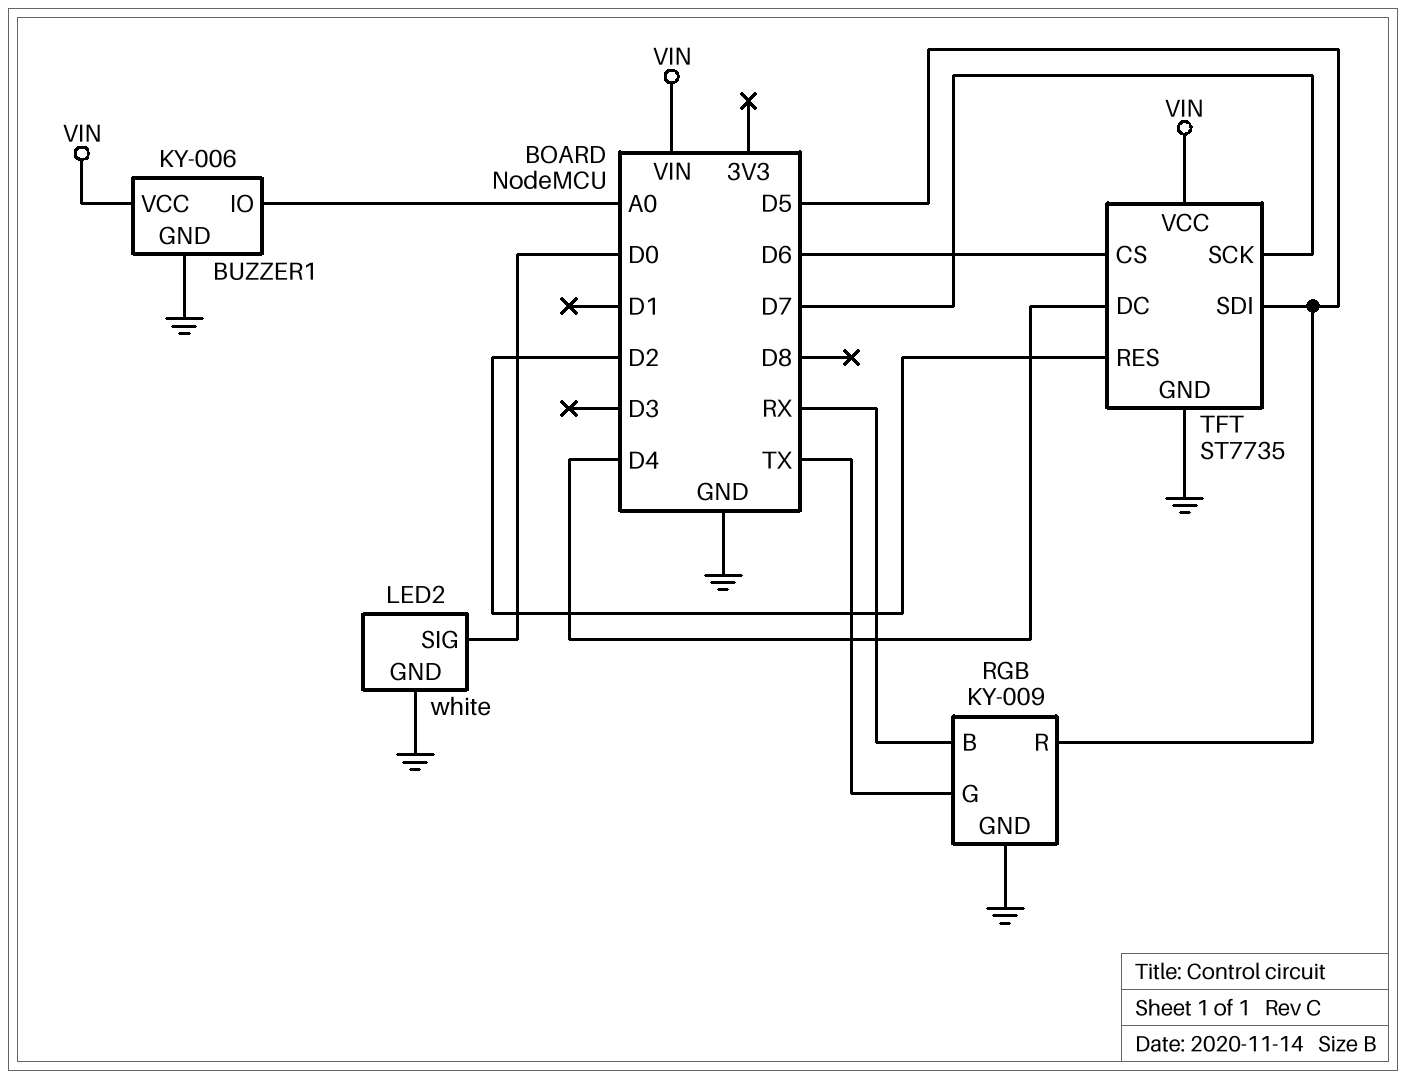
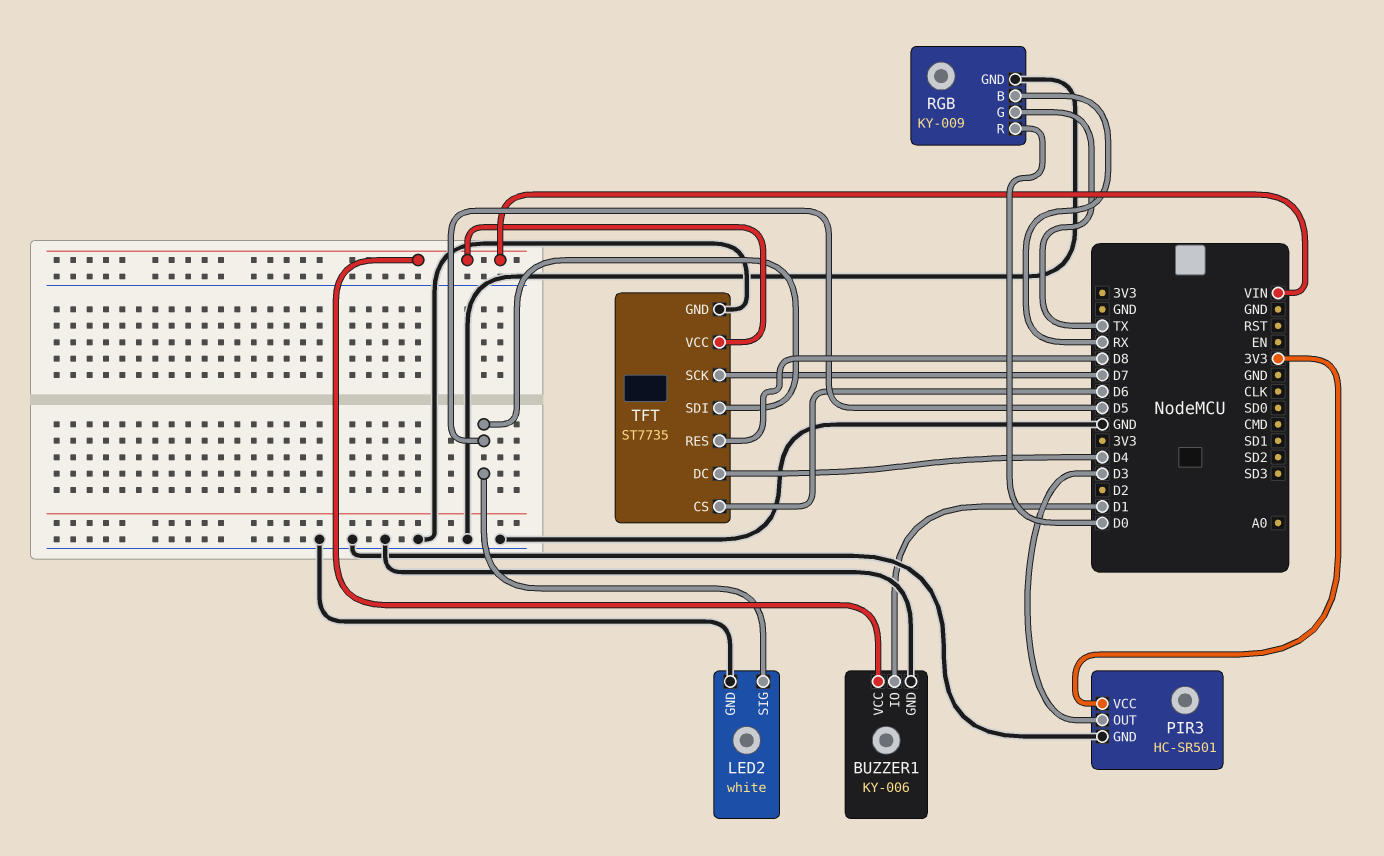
BUZZER1 pin IO: A0 -> D1
LED2 pin SIG: D0 -> D5
PIR3: none -> HC-SR501
PIR3 pin GND: none -> GND
PIR3 pin OUT: none -> D3
PIR3 pin VCC: none -> 3V3
RGB pin R: D5 -> D0
TFT pin RES: D2 -> D8

